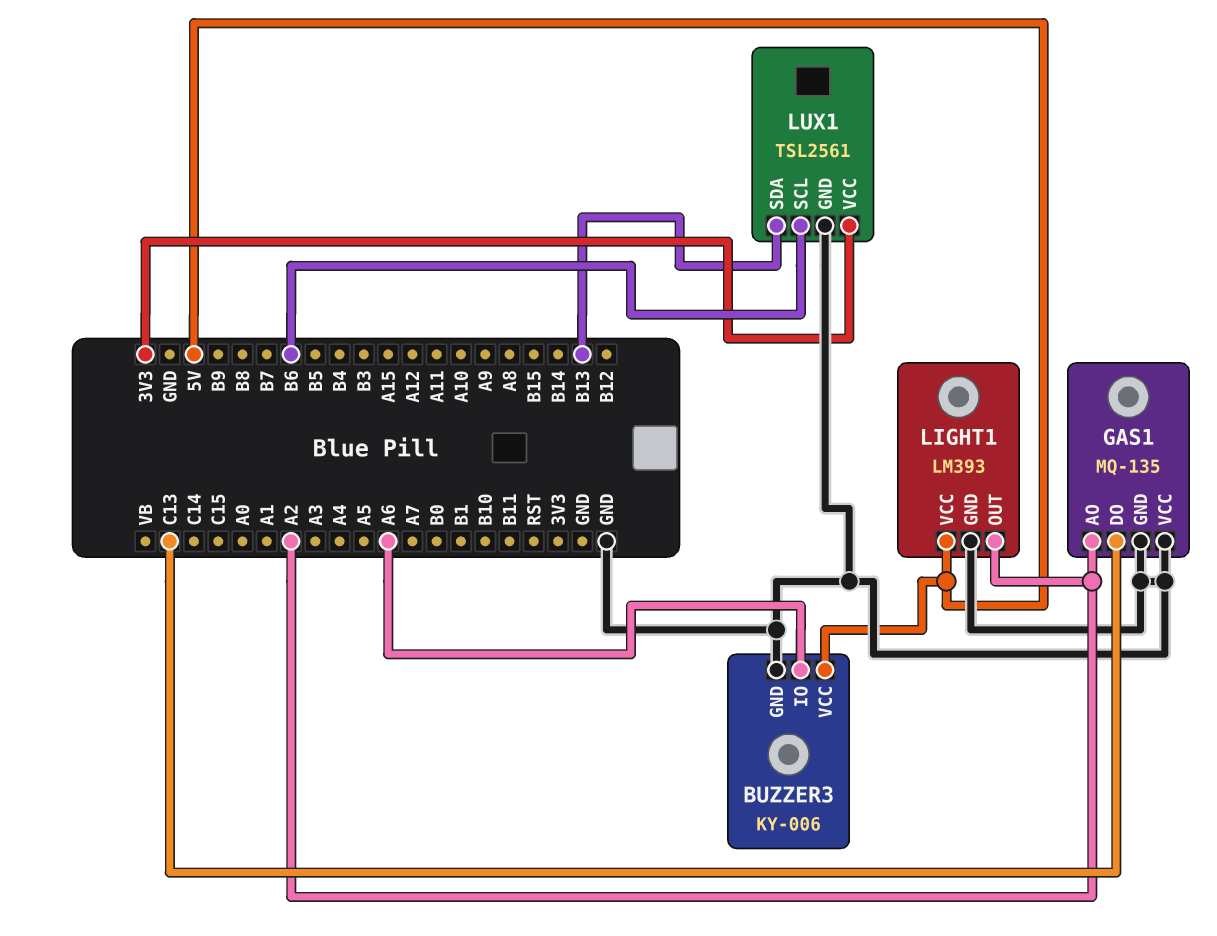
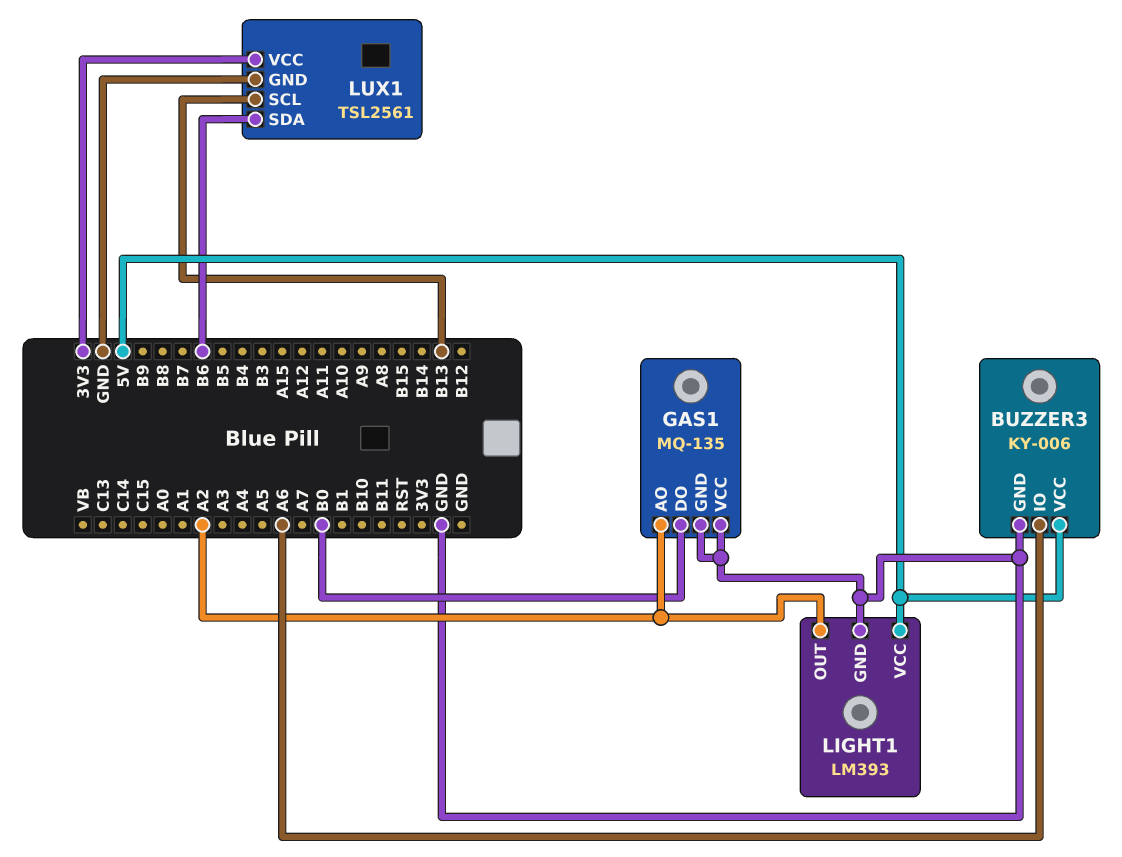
GAS1 pin DO: C13 -> B0
LUX1 pin SCL: B6 -> B13
LUX1 pin SDA: B13 -> B6

